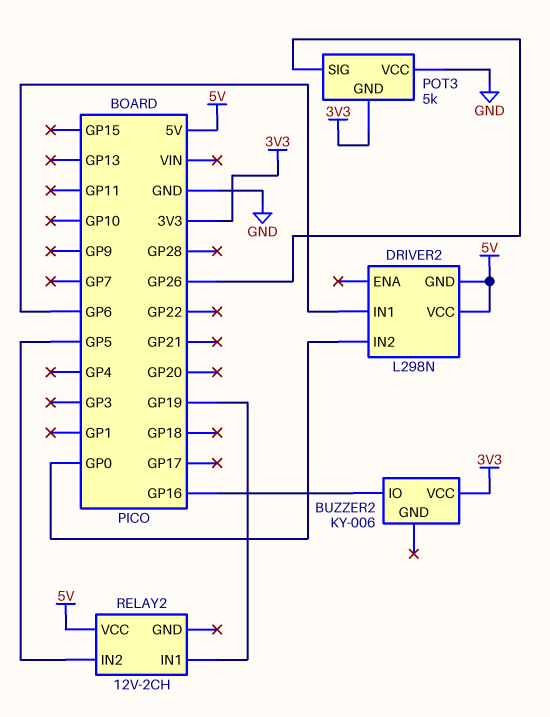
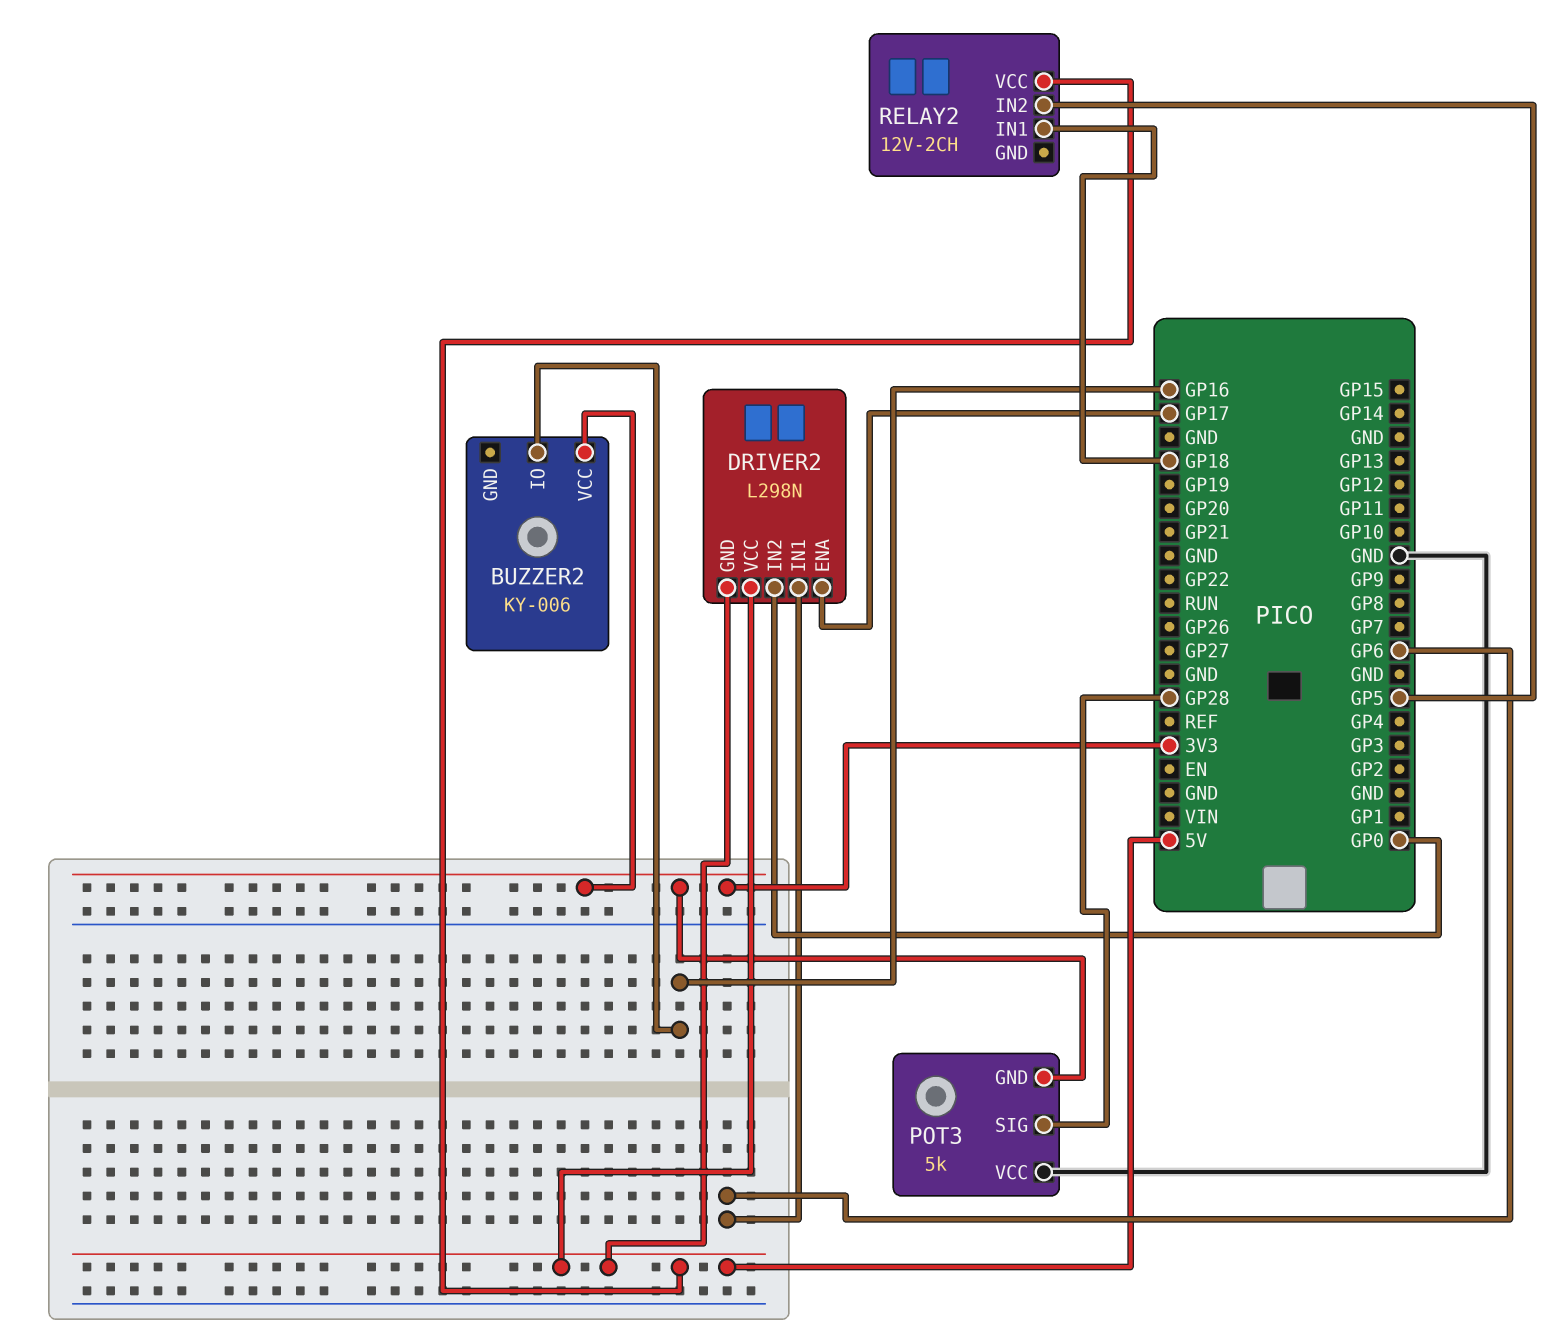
DRIVER2 pin ENA: none -> GP17
POT3 pin SIG: GP26 -> GP28
RELAY2 pin IN1: GP19 -> GP18

